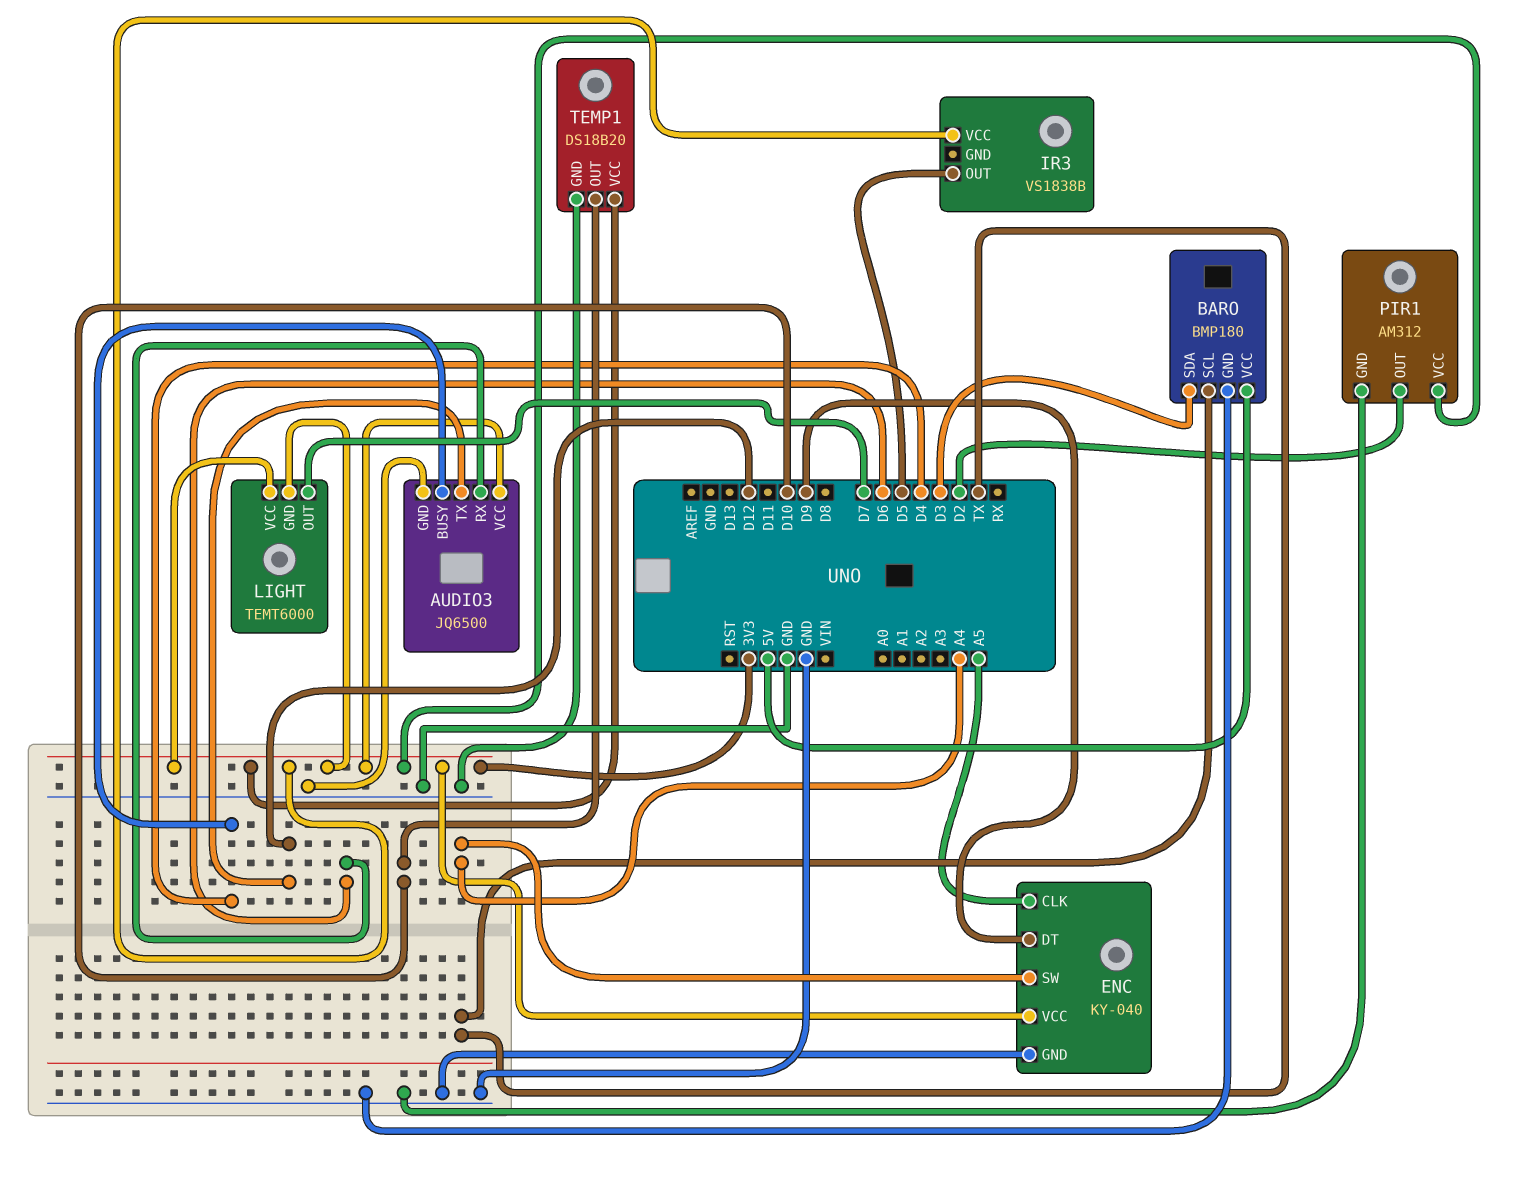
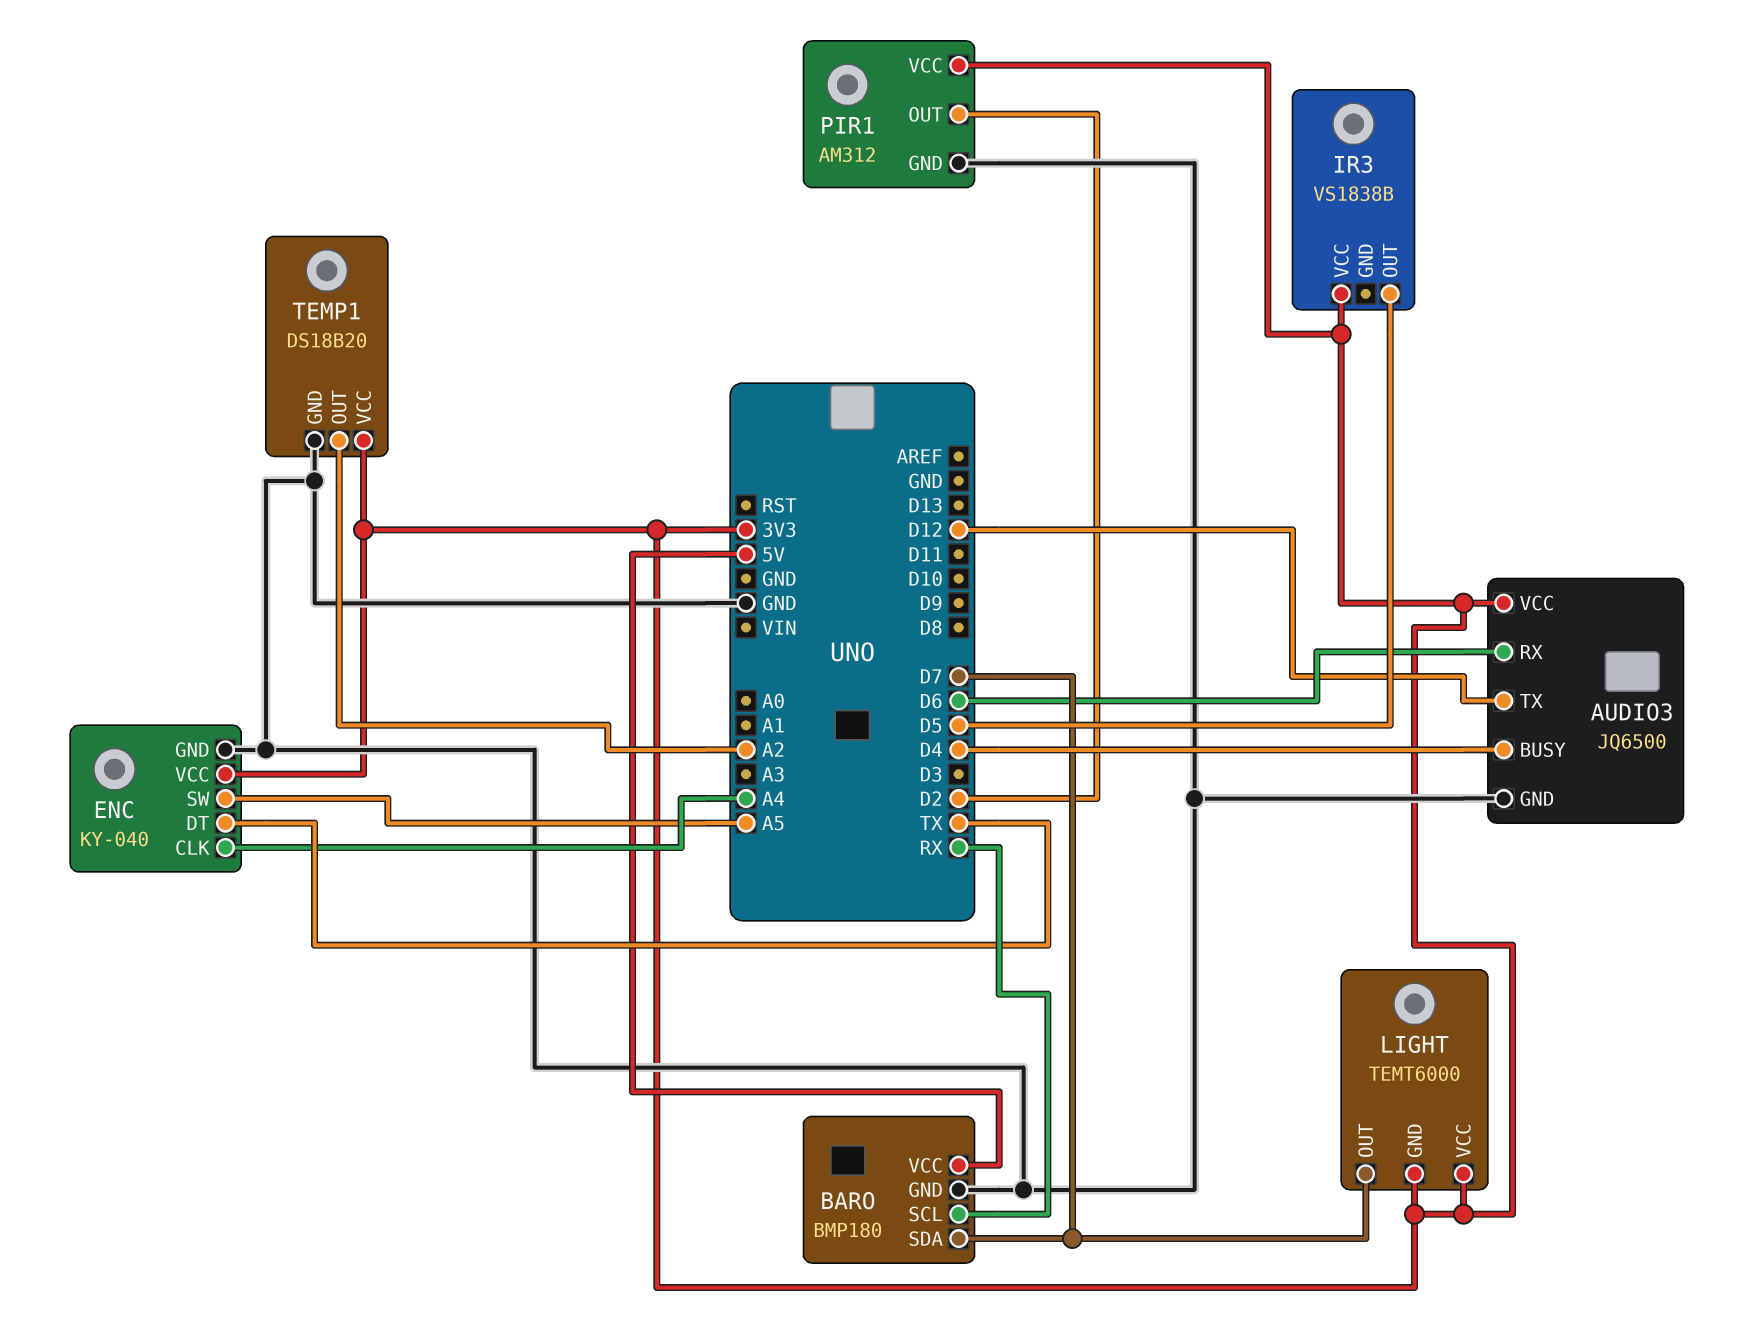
BARO pin SCL: TX -> RX
BARO pin SDA: D3 -> D7
ENC pin CLK: A5 -> A4
ENC pin DT: D9 -> TX
ENC pin SW: A4 -> A5
TEMP1 pin OUT: D10 -> A2

